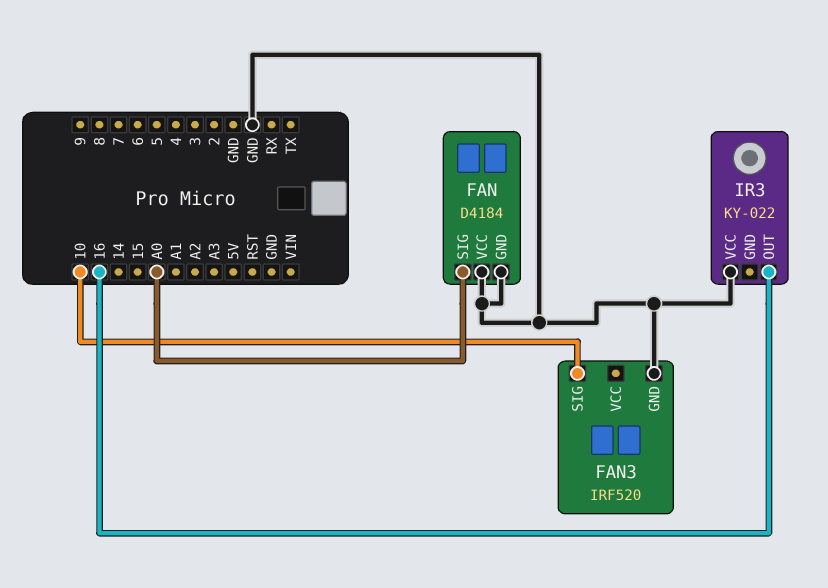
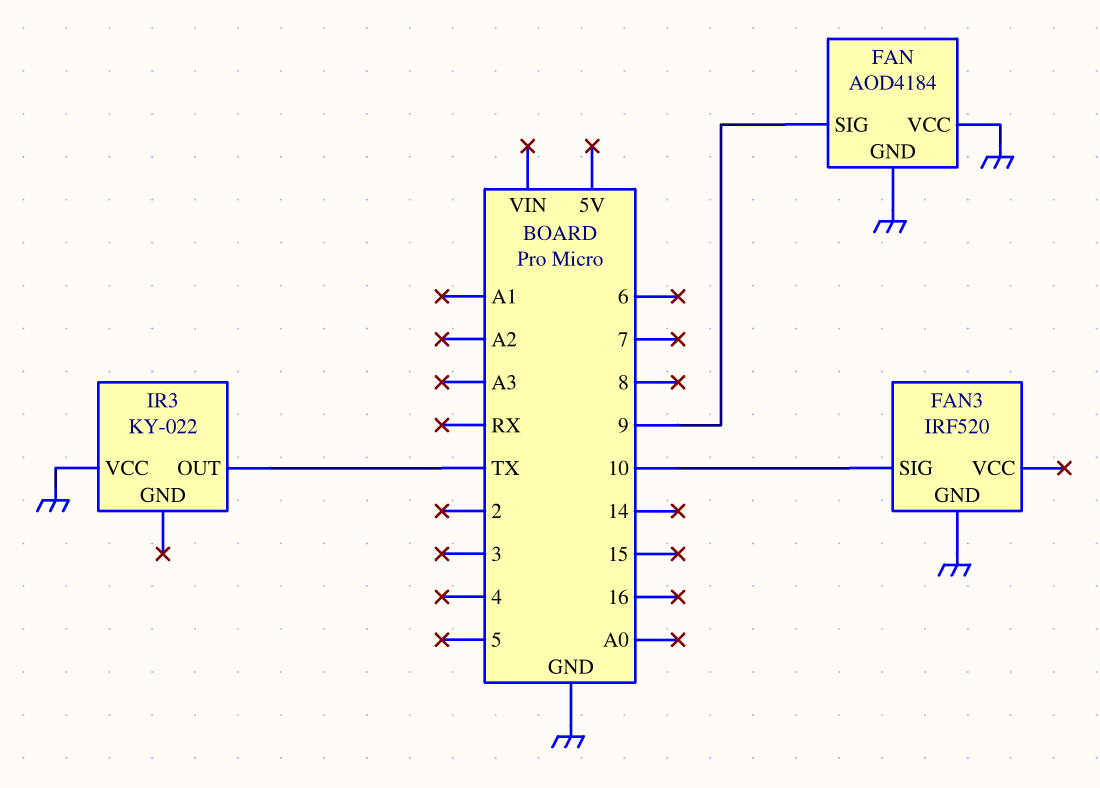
FAN: D4184 -> AOD4184
FAN pin SIG: A0 -> 9
IR3 pin OUT: 16 -> TX

